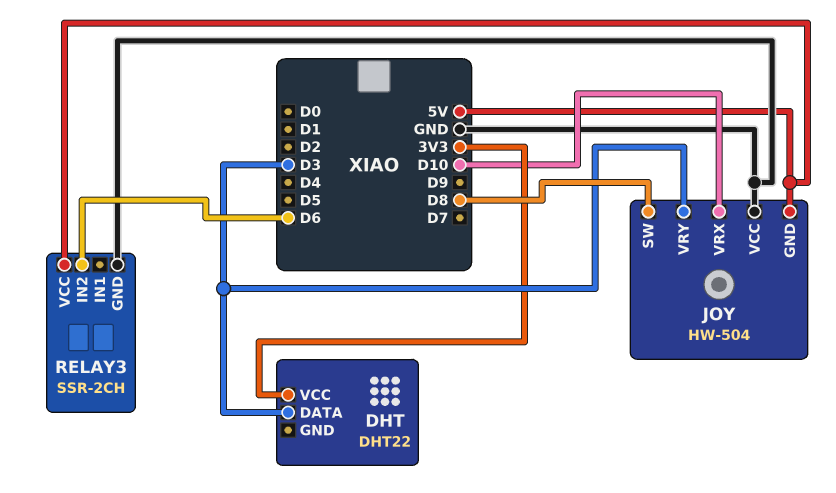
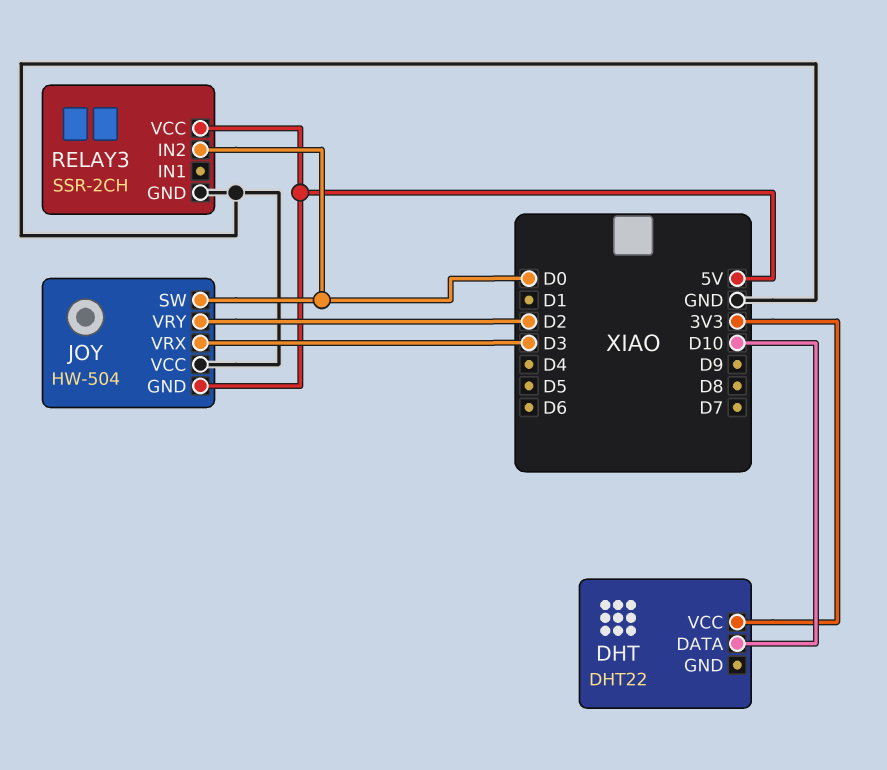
DHT pin DATA: D3 -> D10
JOY pin SW: D8 -> D0
JOY pin VRX: D10 -> D3
JOY pin VRY: D3 -> D2
RELAY3 pin IN2: D6 -> D0

